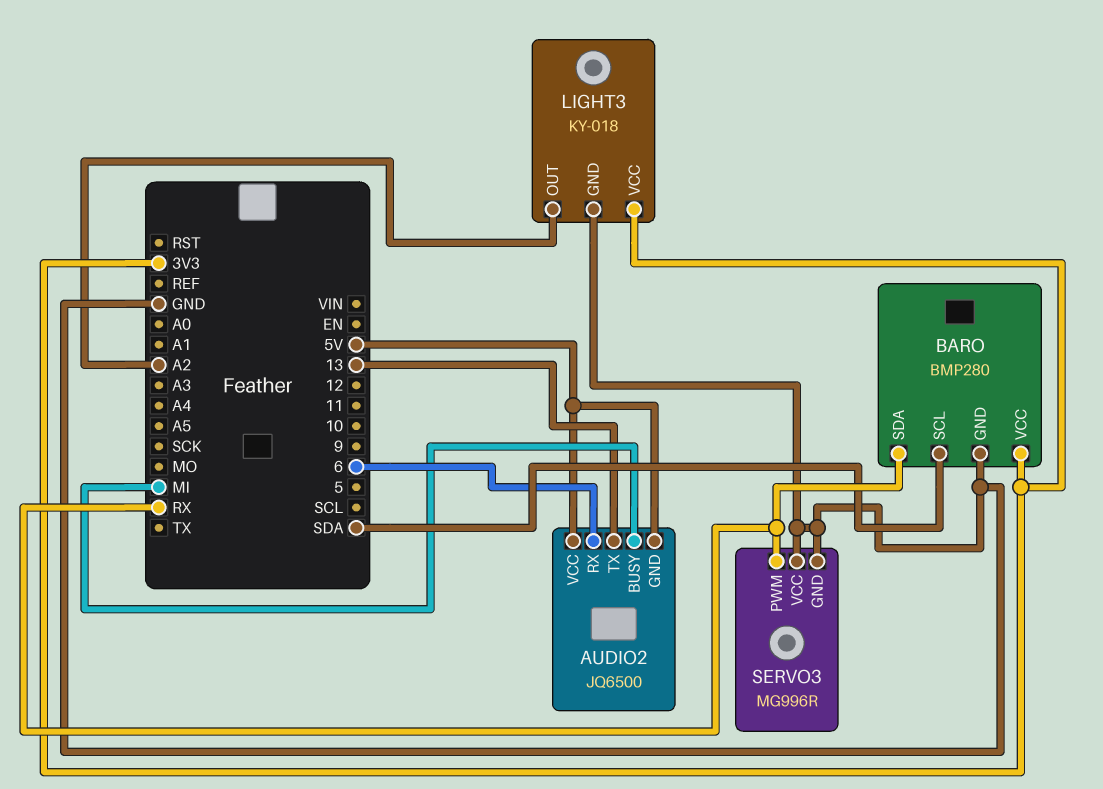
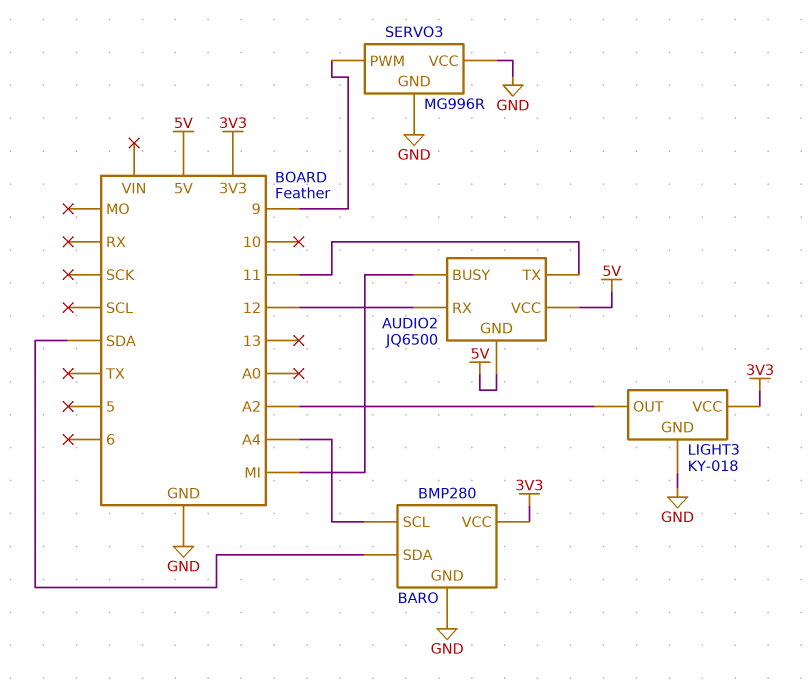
AUDIO2 pin RX: 6 -> 12
AUDIO2 pin TX: 13 -> 11
BARO pin SCL: SDA -> A4
BARO pin SDA: RX -> SDA
SERVO3 pin PWM: RX -> 9

